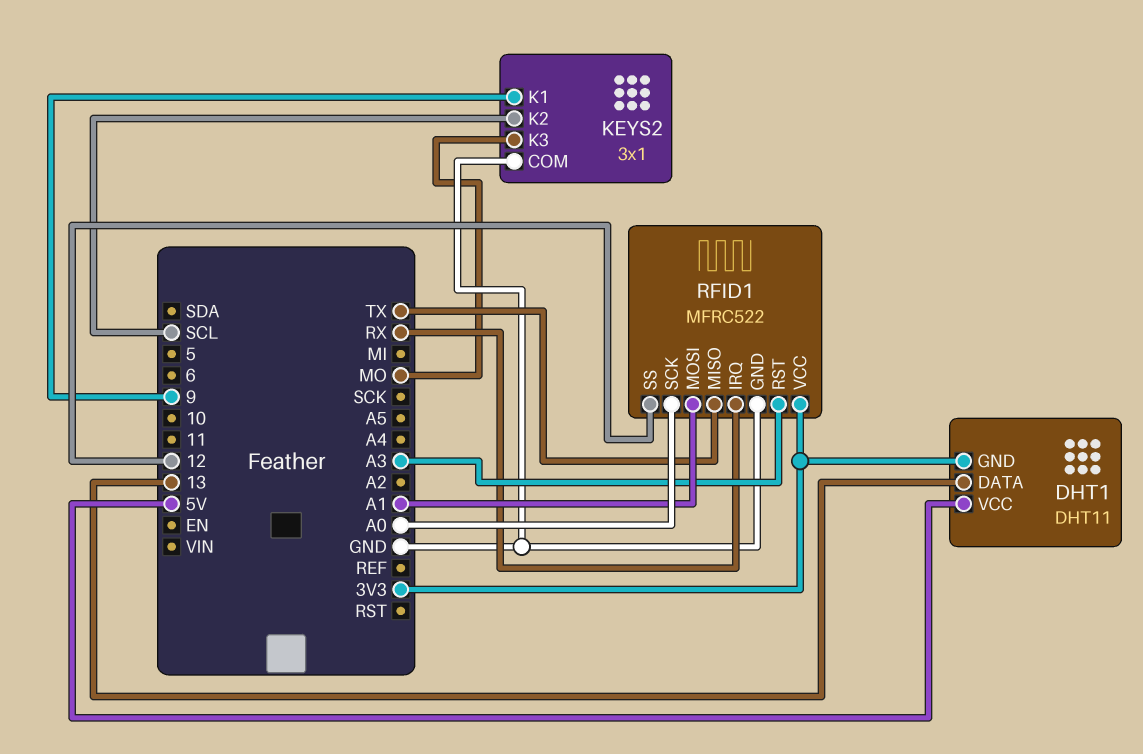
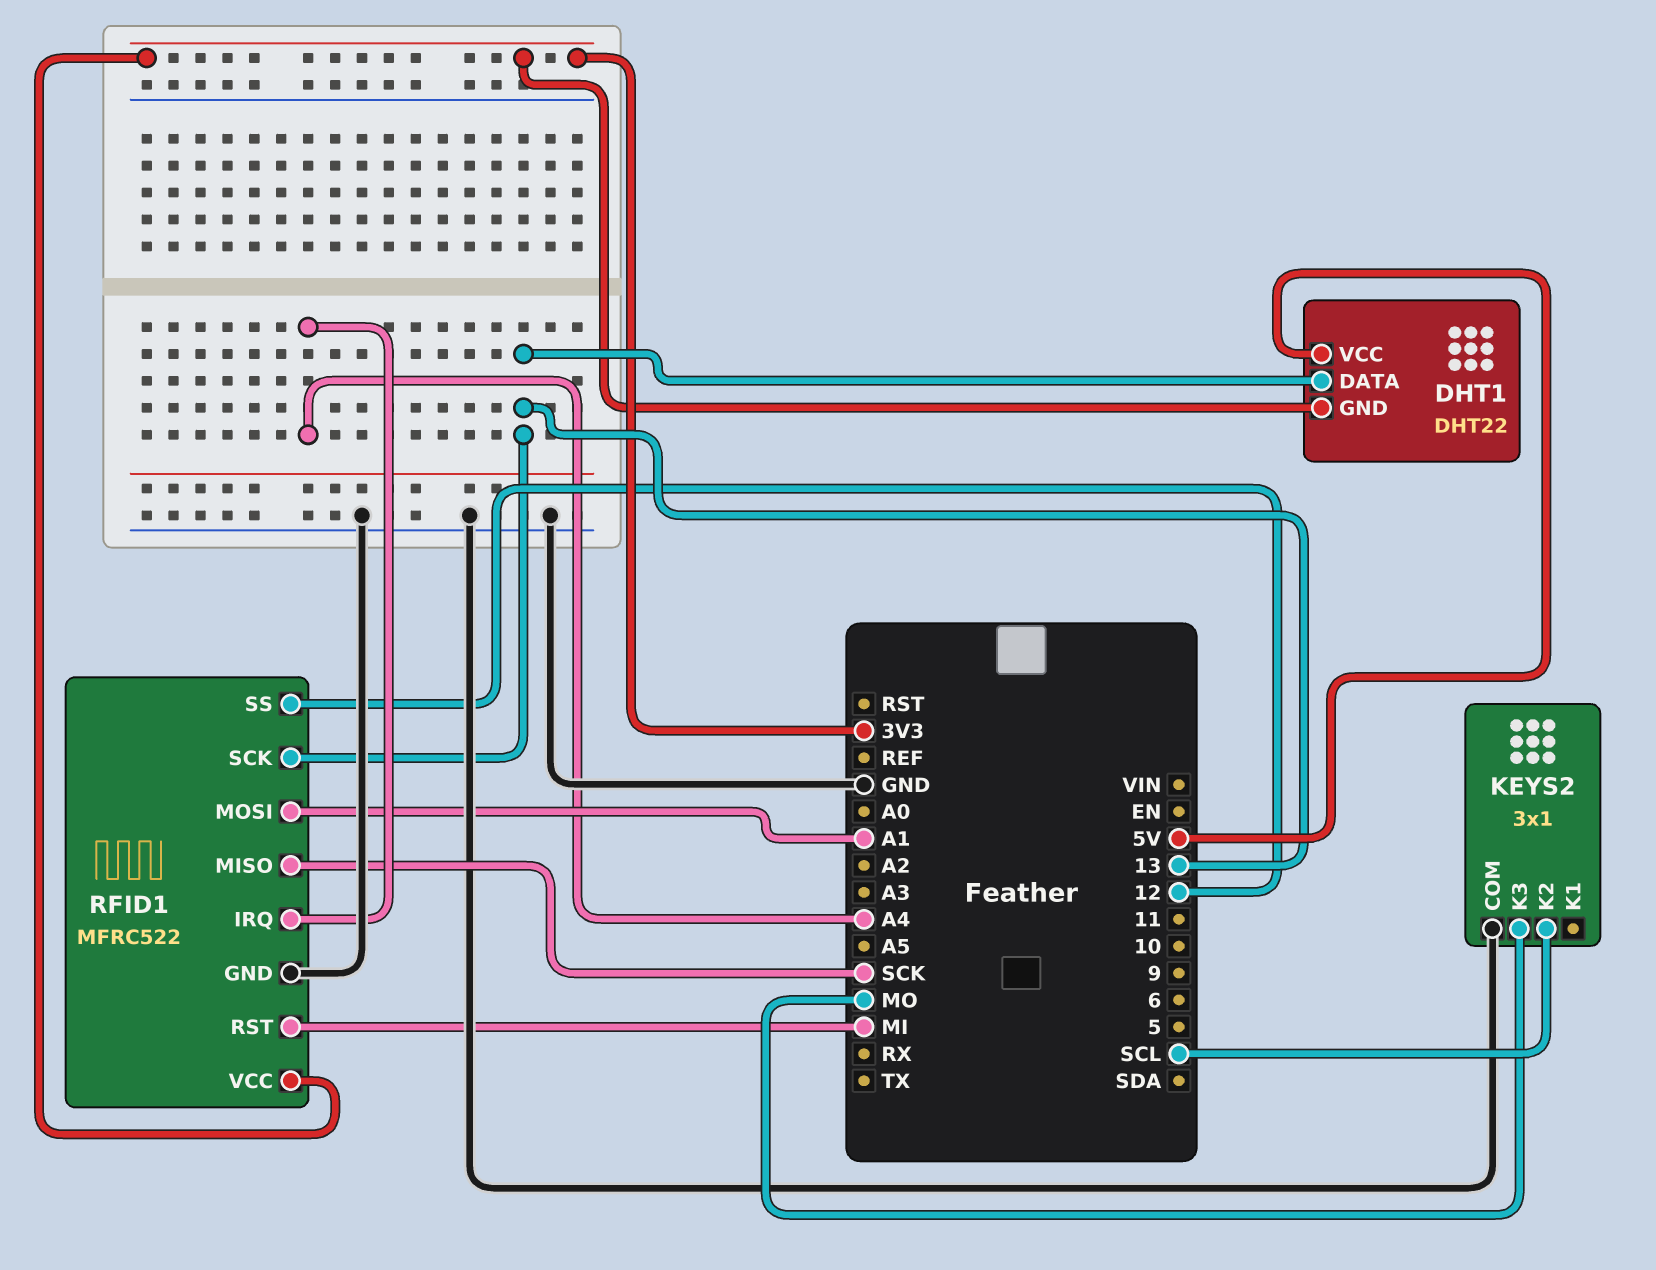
DHT1: DHT11 -> DHT22
KEYS2 pin K1: 9 -> none
RFID1 pin IRQ: RX -> A4
RFID1 pin MISO: TX -> SCK
RFID1 pin RST: A3 -> MI
RFID1 pin SCK: A0 -> 13

